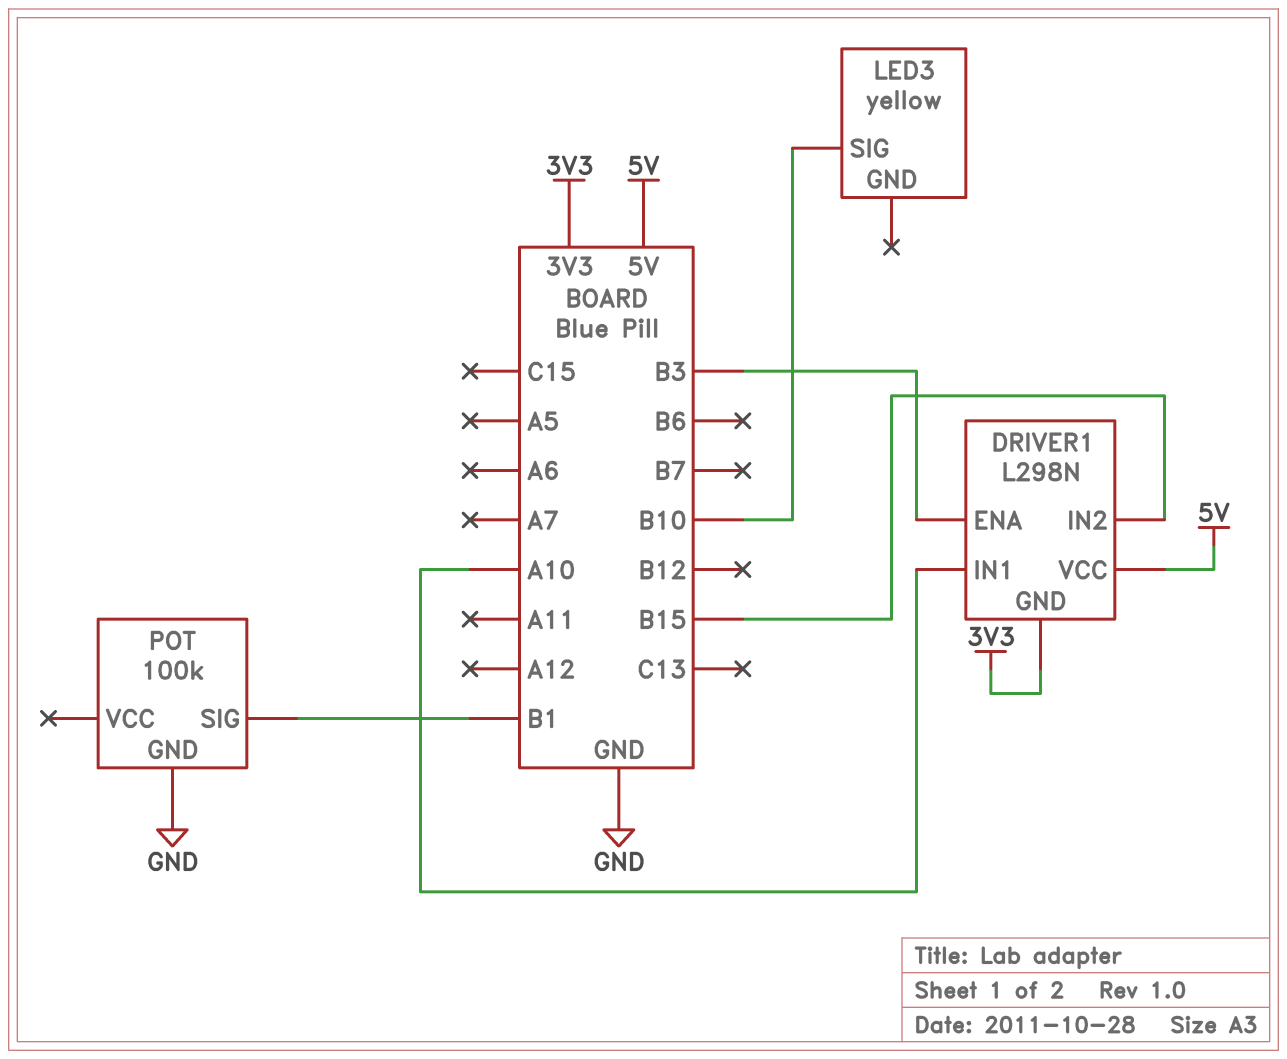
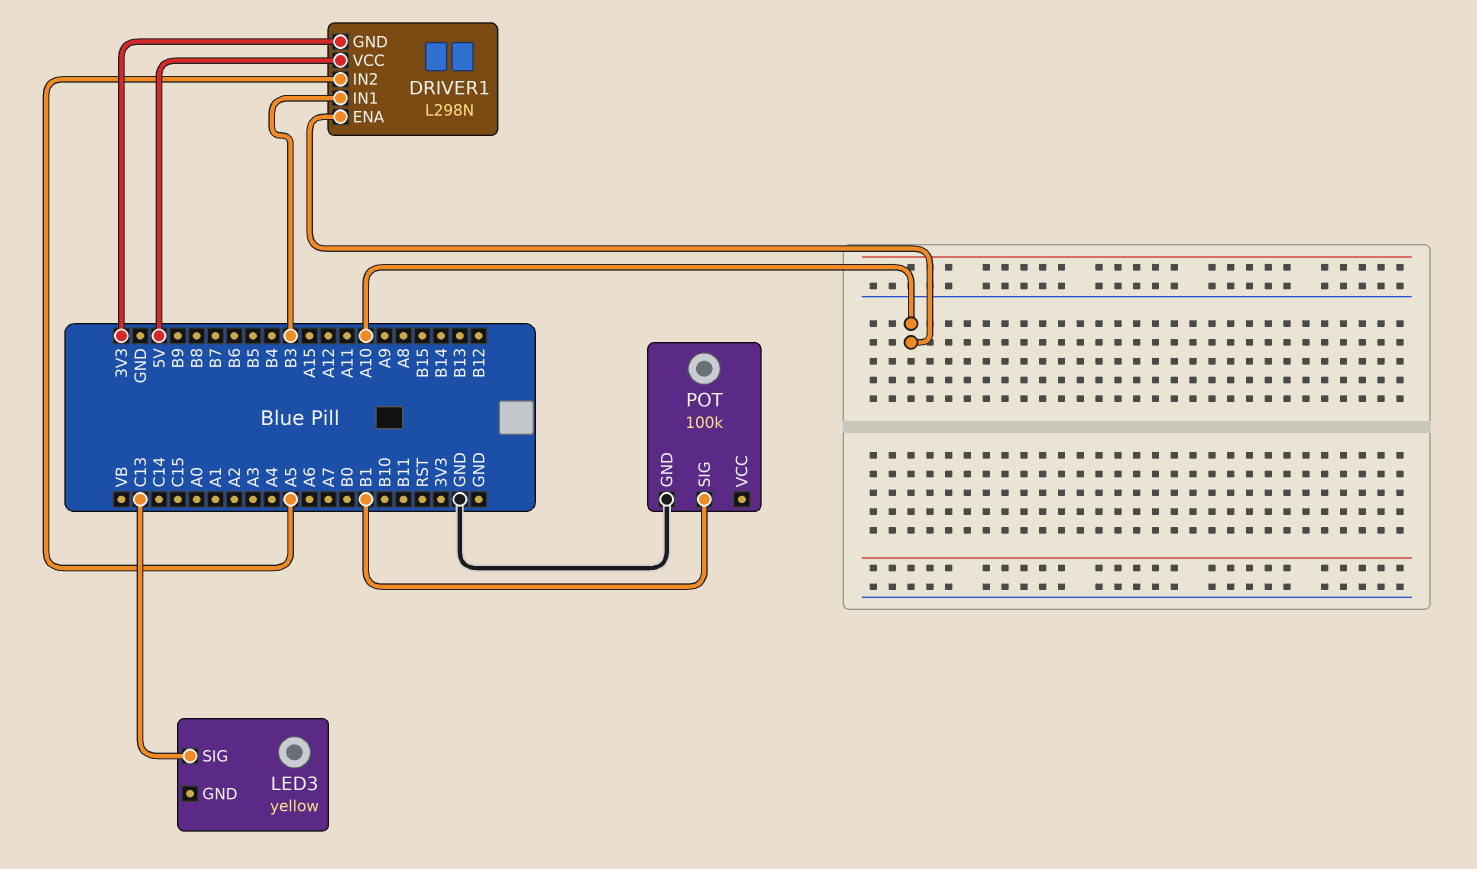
DRIVER1 pin ENA: B3 -> A10
DRIVER1 pin IN1: A10 -> B3
DRIVER1 pin IN2: B15 -> A5
LED3 pin SIG: B10 -> C13

